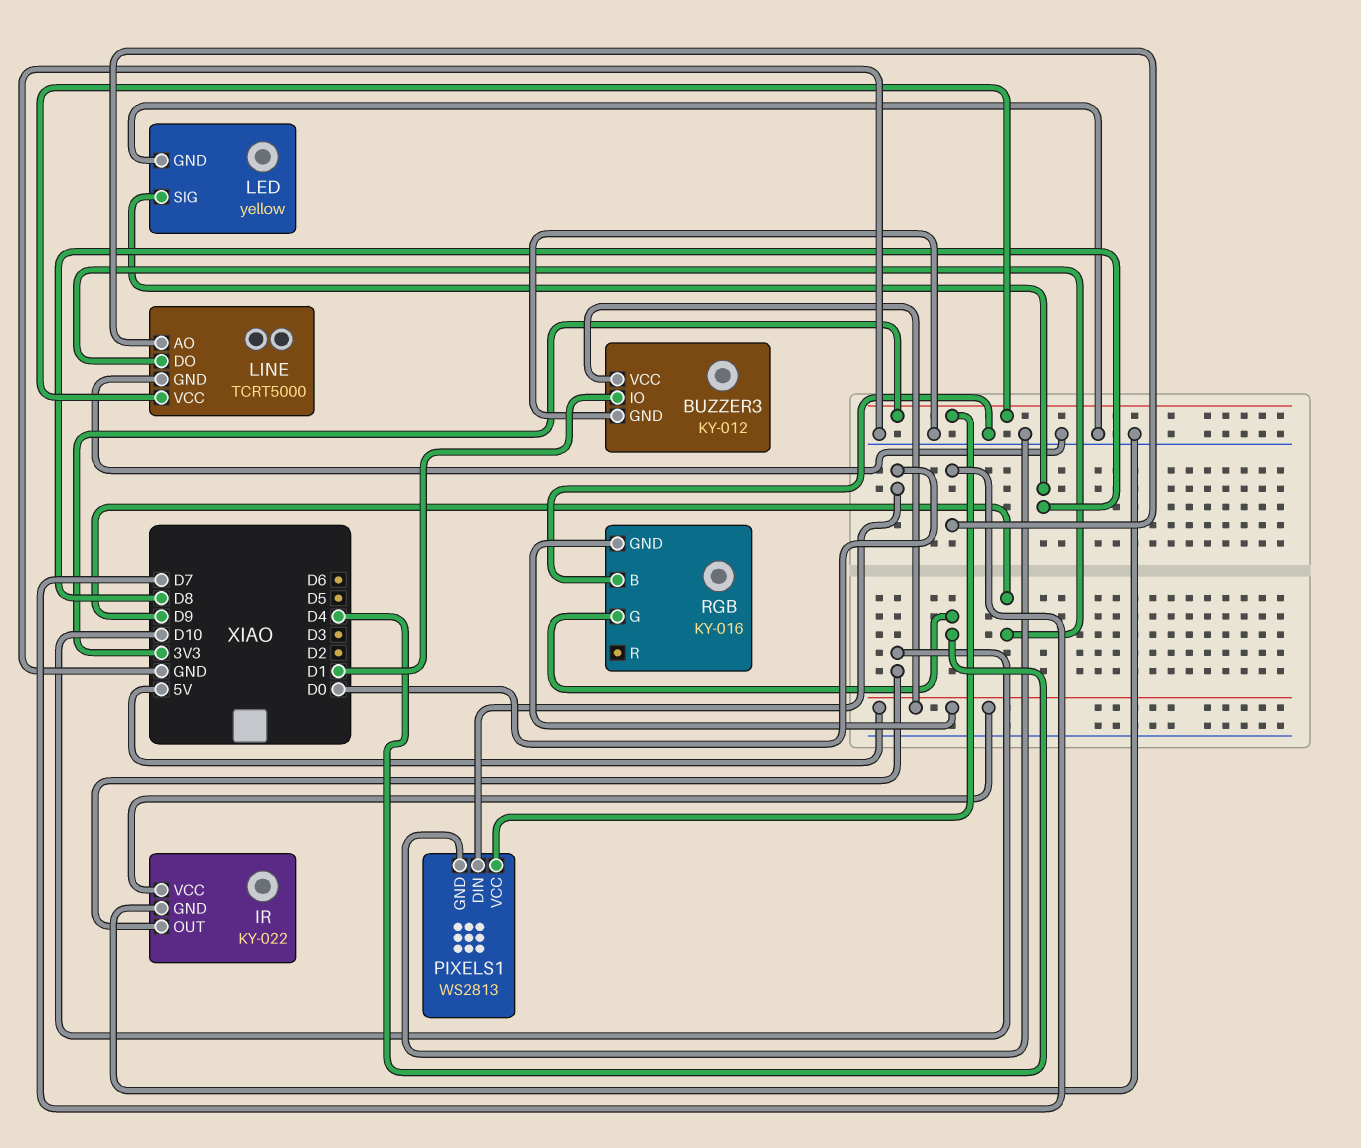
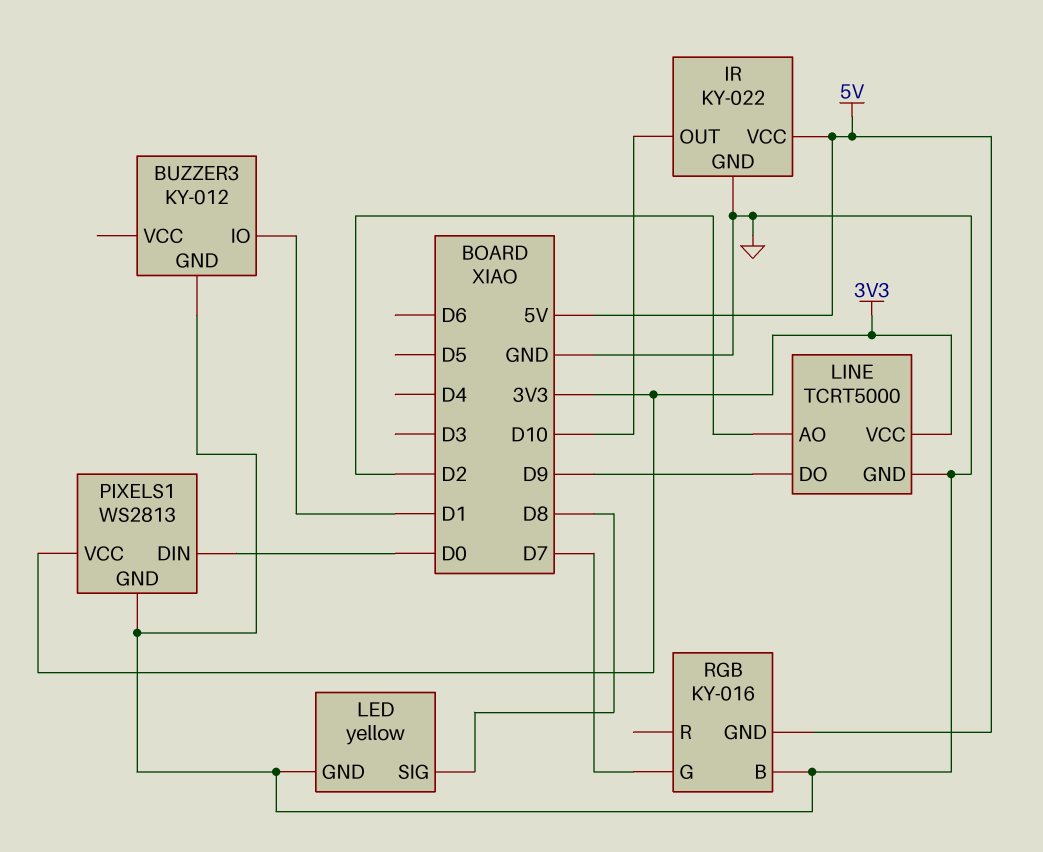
BUZZER3 pin VCC: 5V -> none
LINE pin AO: D7 -> D2
RGB pin G: D4 -> D7

